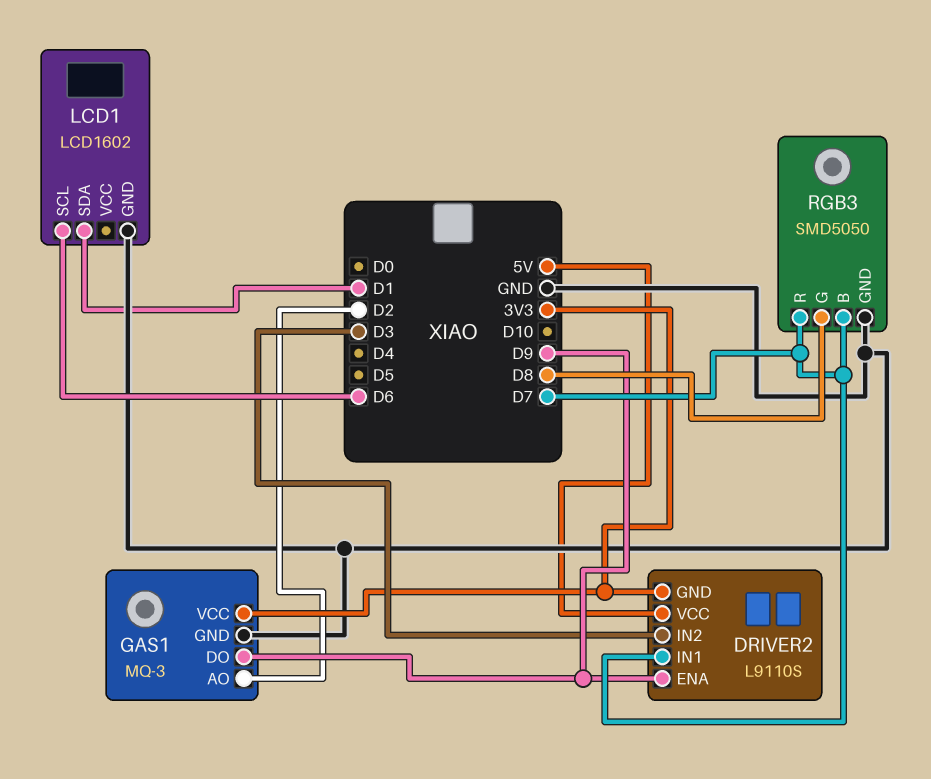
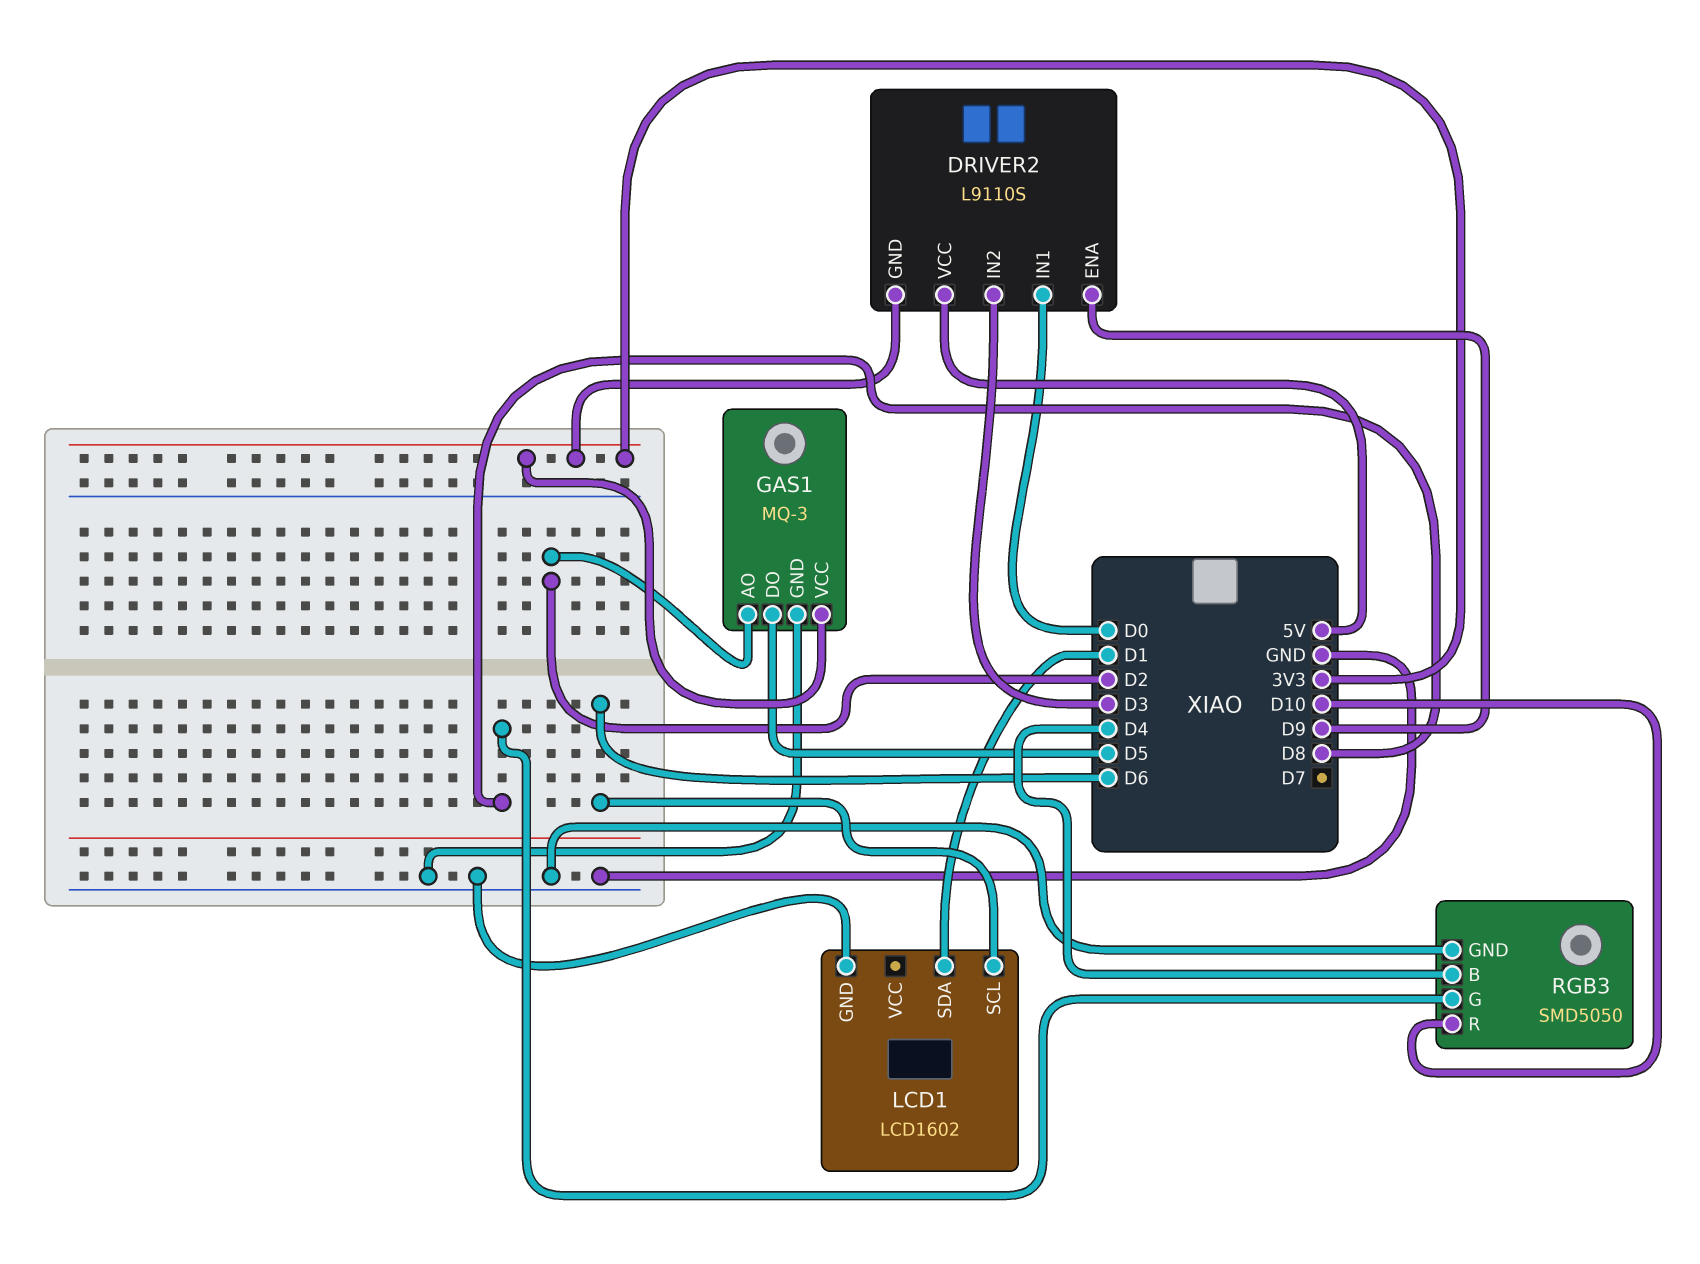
DRIVER2 pin IN1: D7 -> D0
GAS1 pin DO: D9 -> D5
RGB3 pin B: D7 -> D4
RGB3 pin R: D7 -> D10

